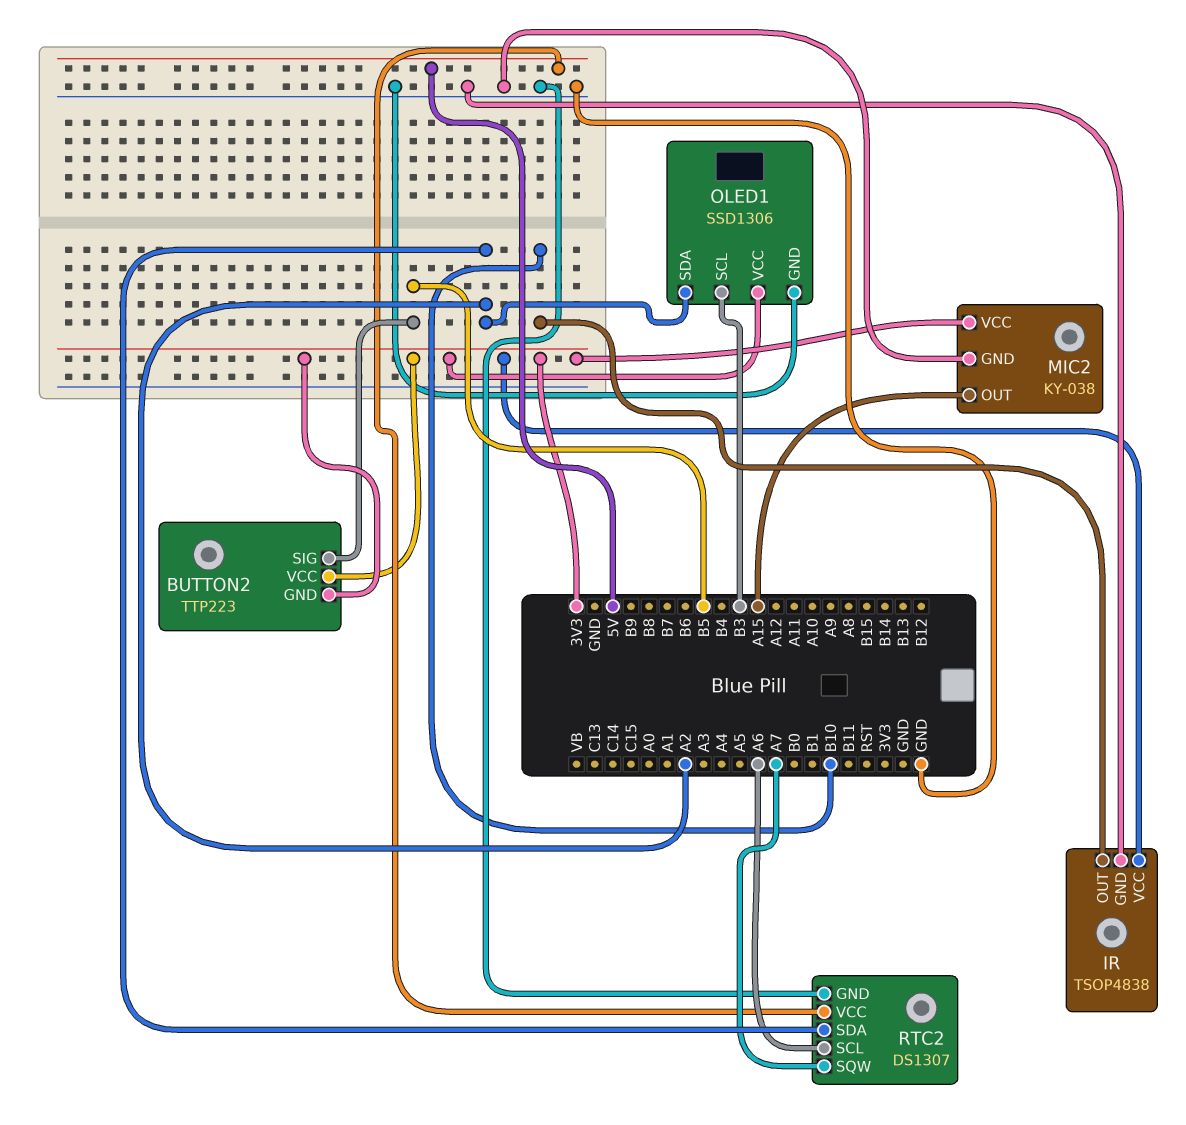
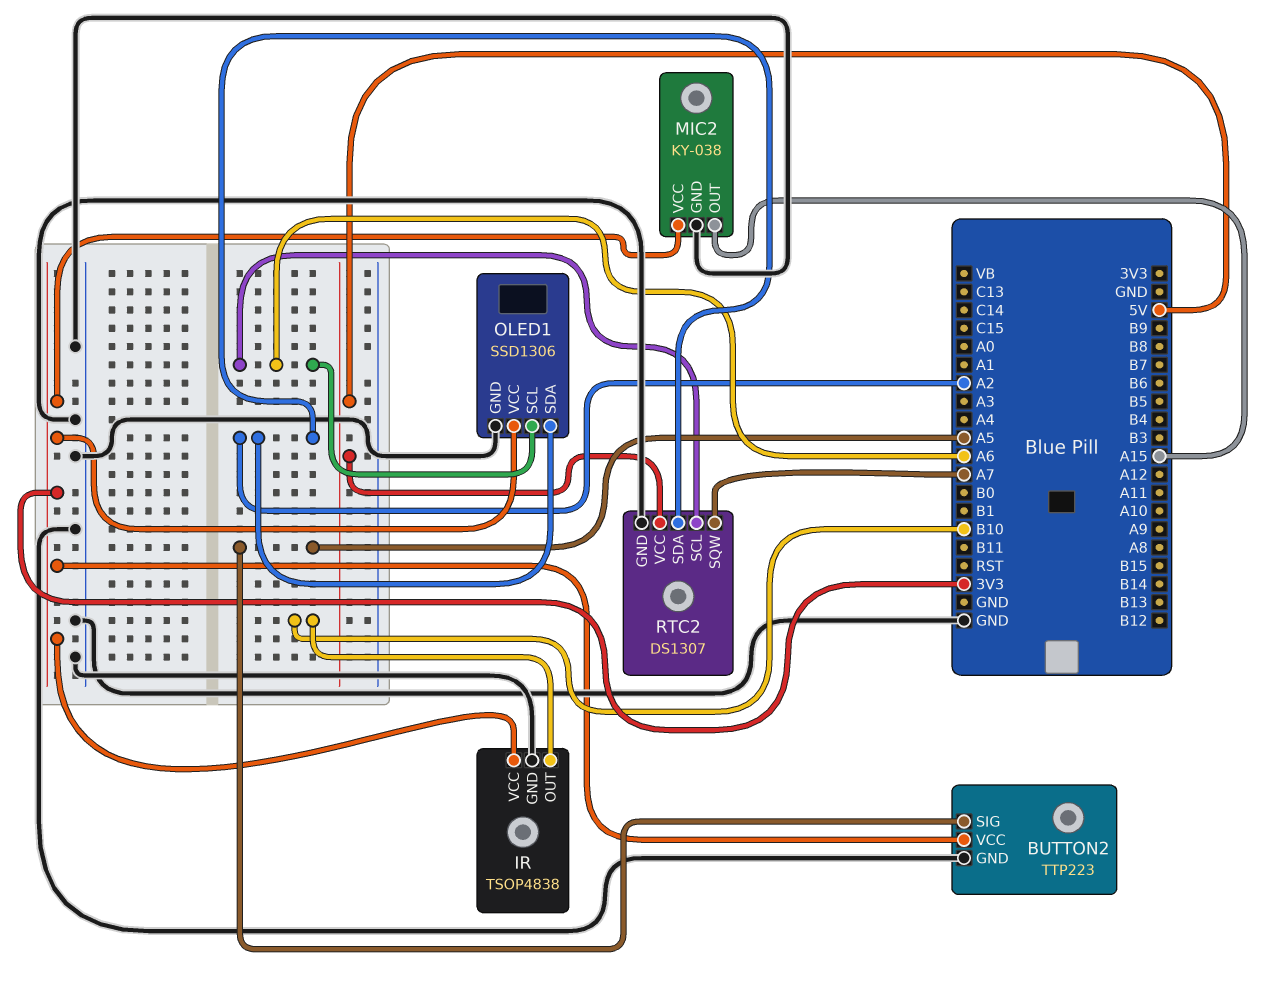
BUTTON2 pin GND: 3V3 -> GND
BUTTON2 pin SIG: B5 -> A5
OLED1 pin SCL: B3 -> A6

